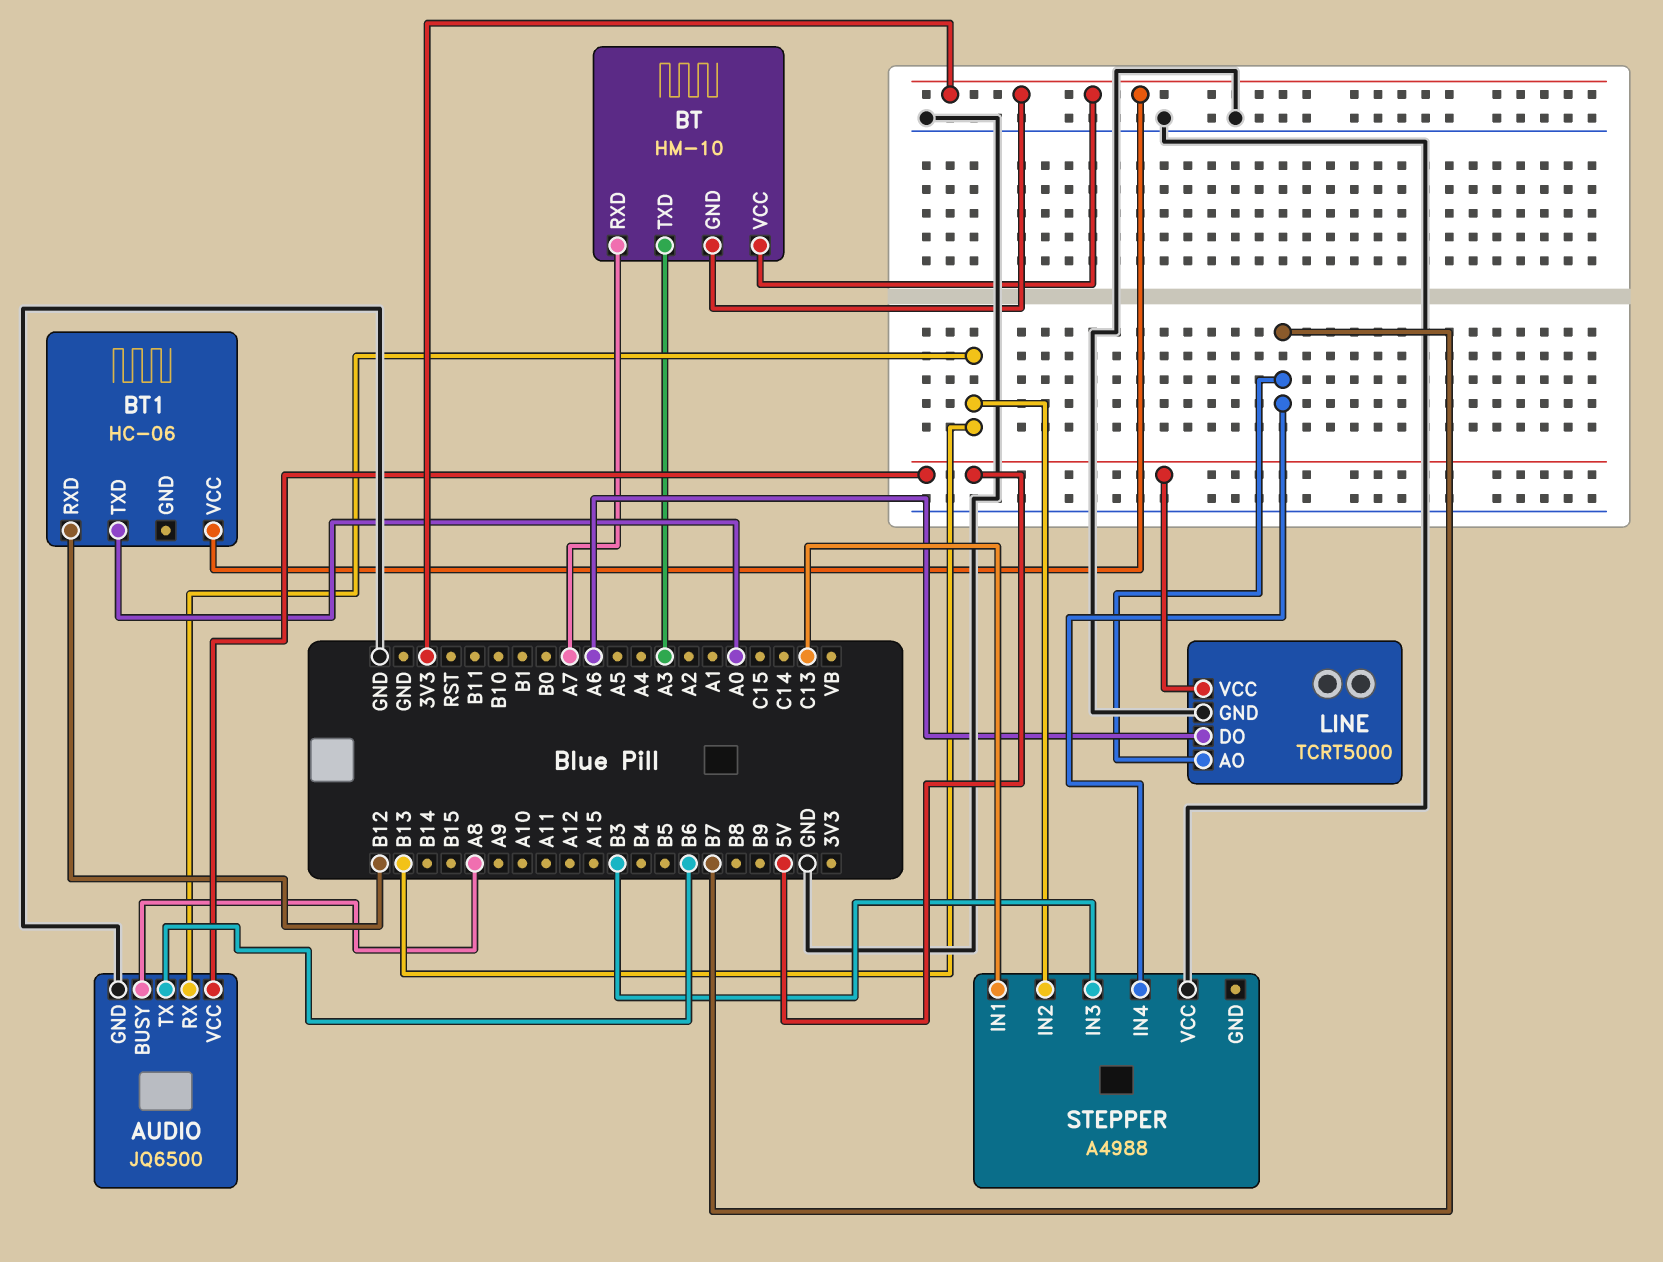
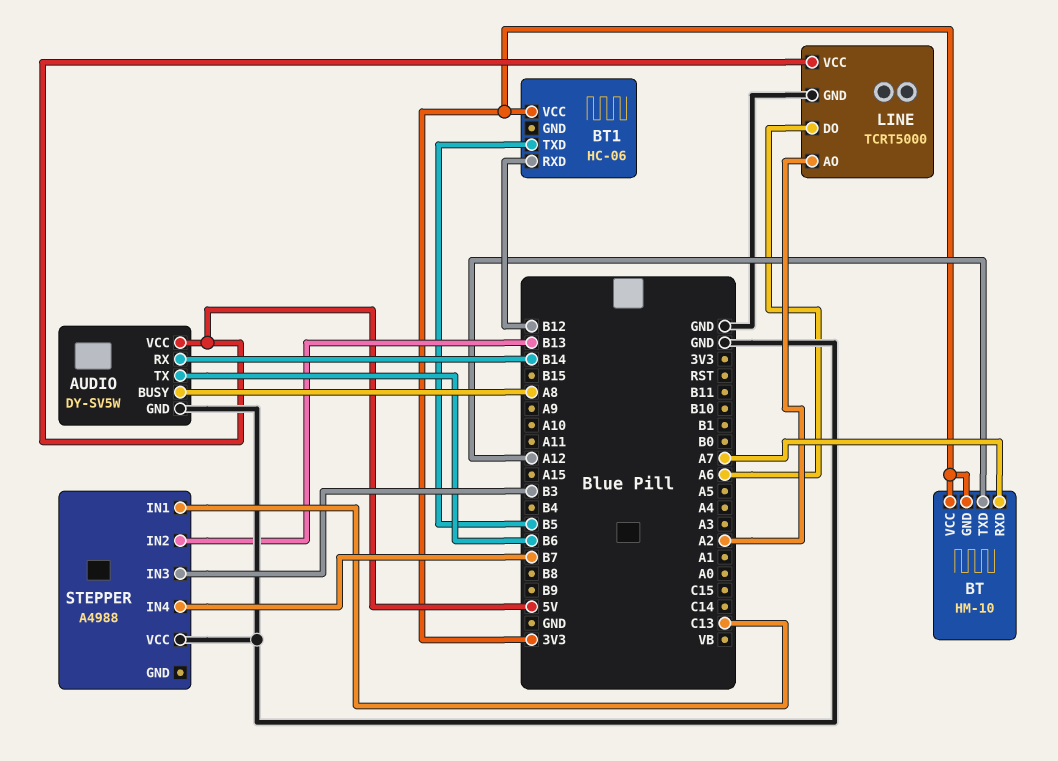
AUDIO: JQ6500 -> DY-SV5W
AUDIO pin RX: B13 -> B14
BT pin TXD: A3 -> A12
BT1 pin TXD: A0 -> B5
LINE pin AO: B7 -> A2

